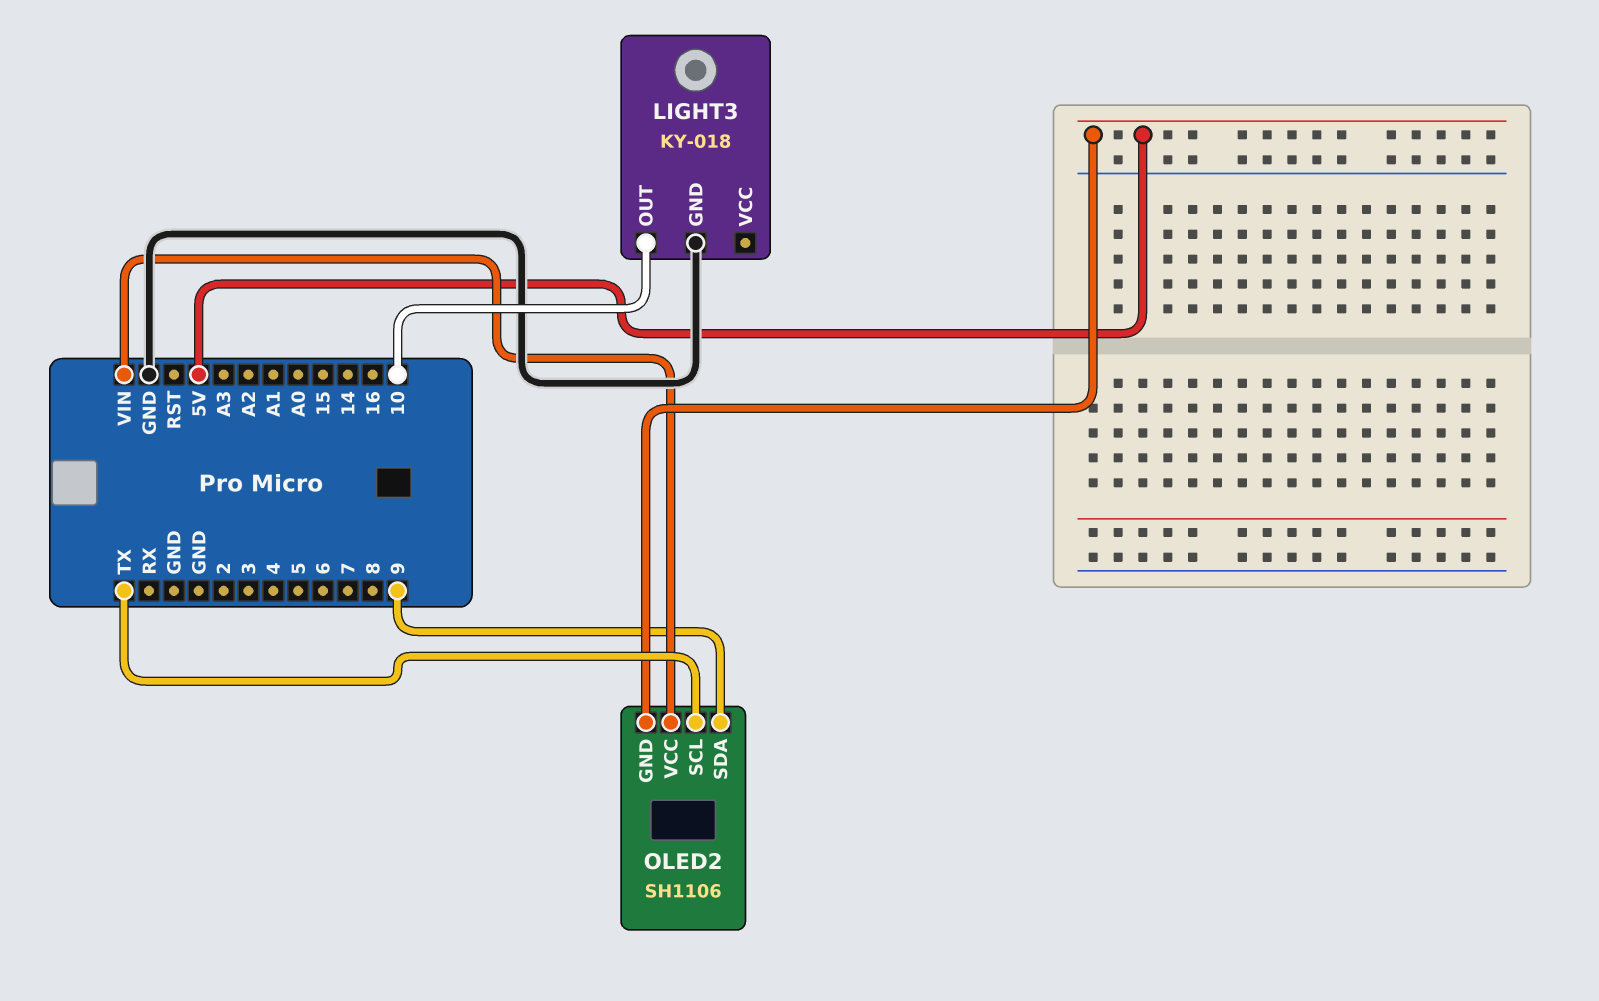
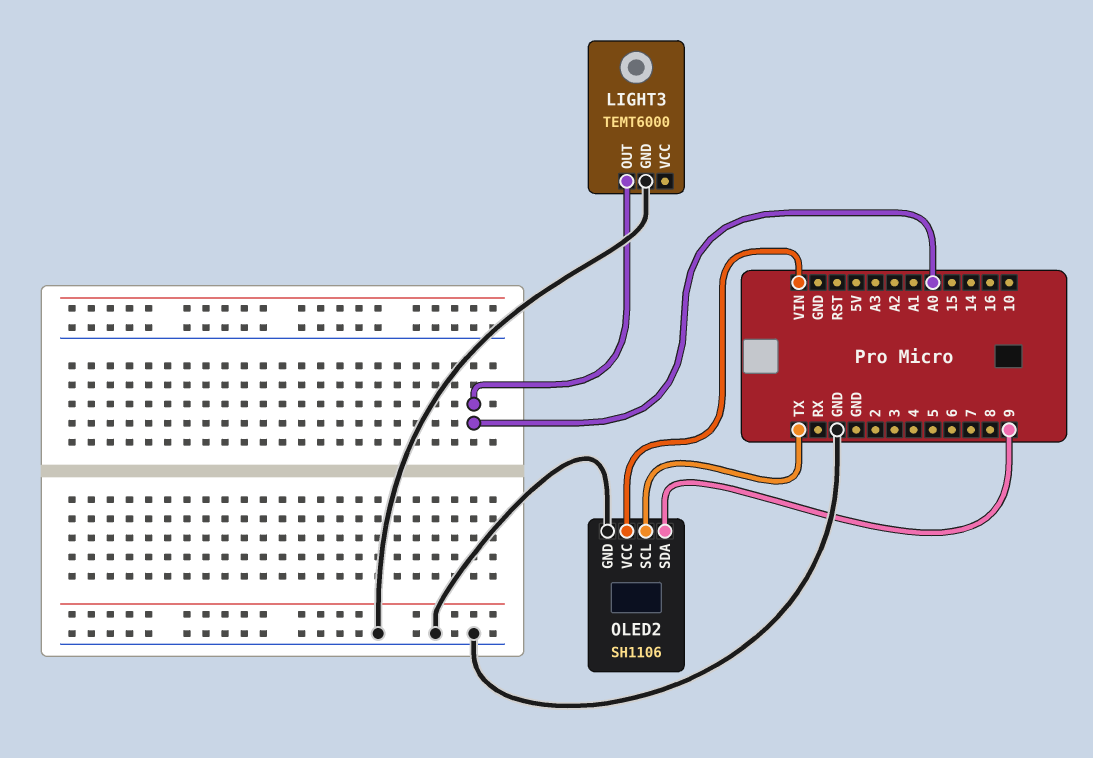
LIGHT3: KY-018 -> TEMT6000
LIGHT3 pin OUT: 10 -> A0
OLED2 pin GND: 5V -> GND

